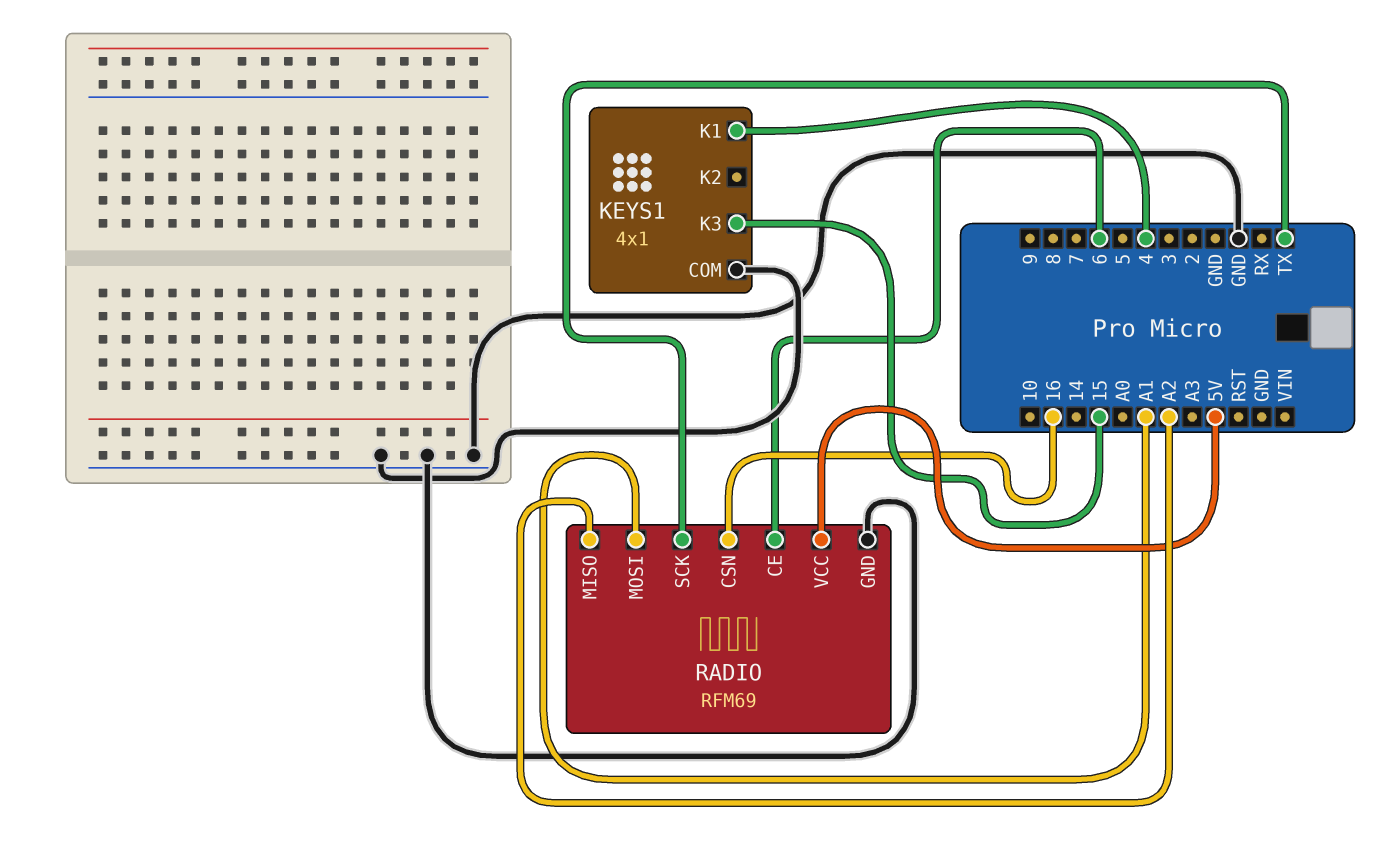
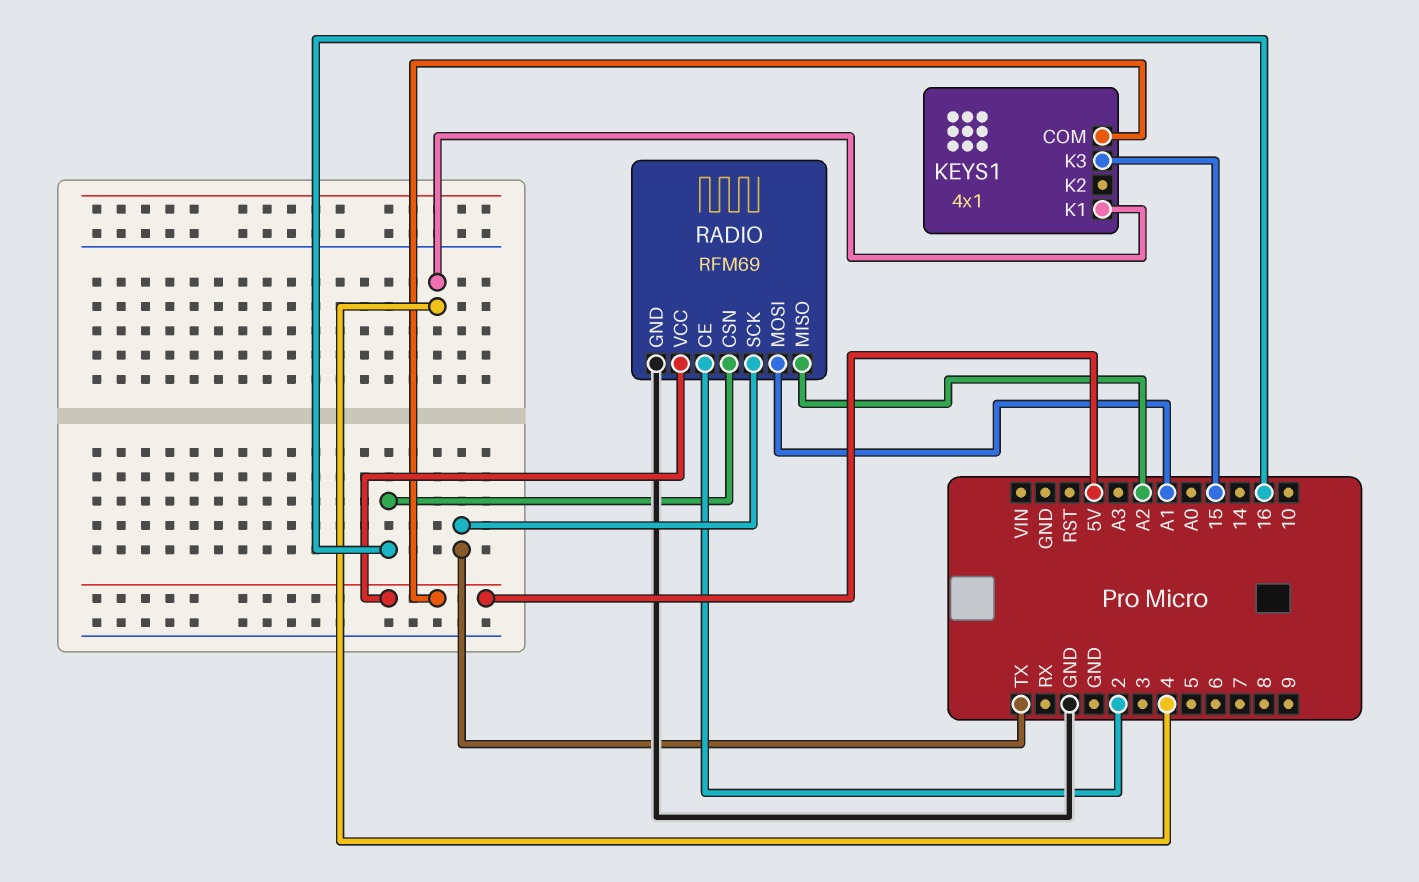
KEYS1 pin COM: GND -> 5V
RADIO pin CE: 6 -> 2

